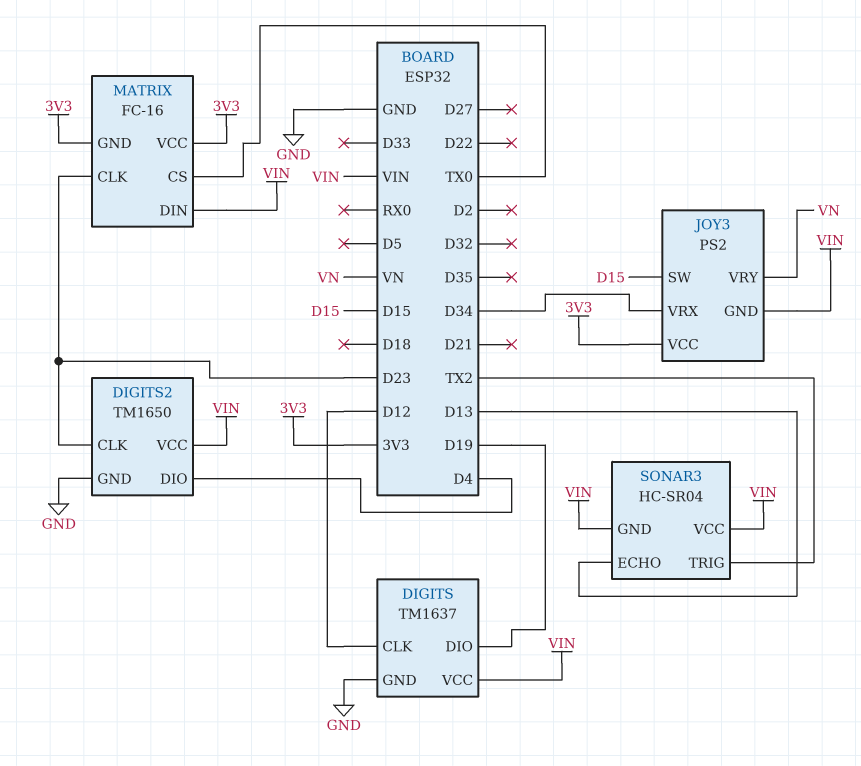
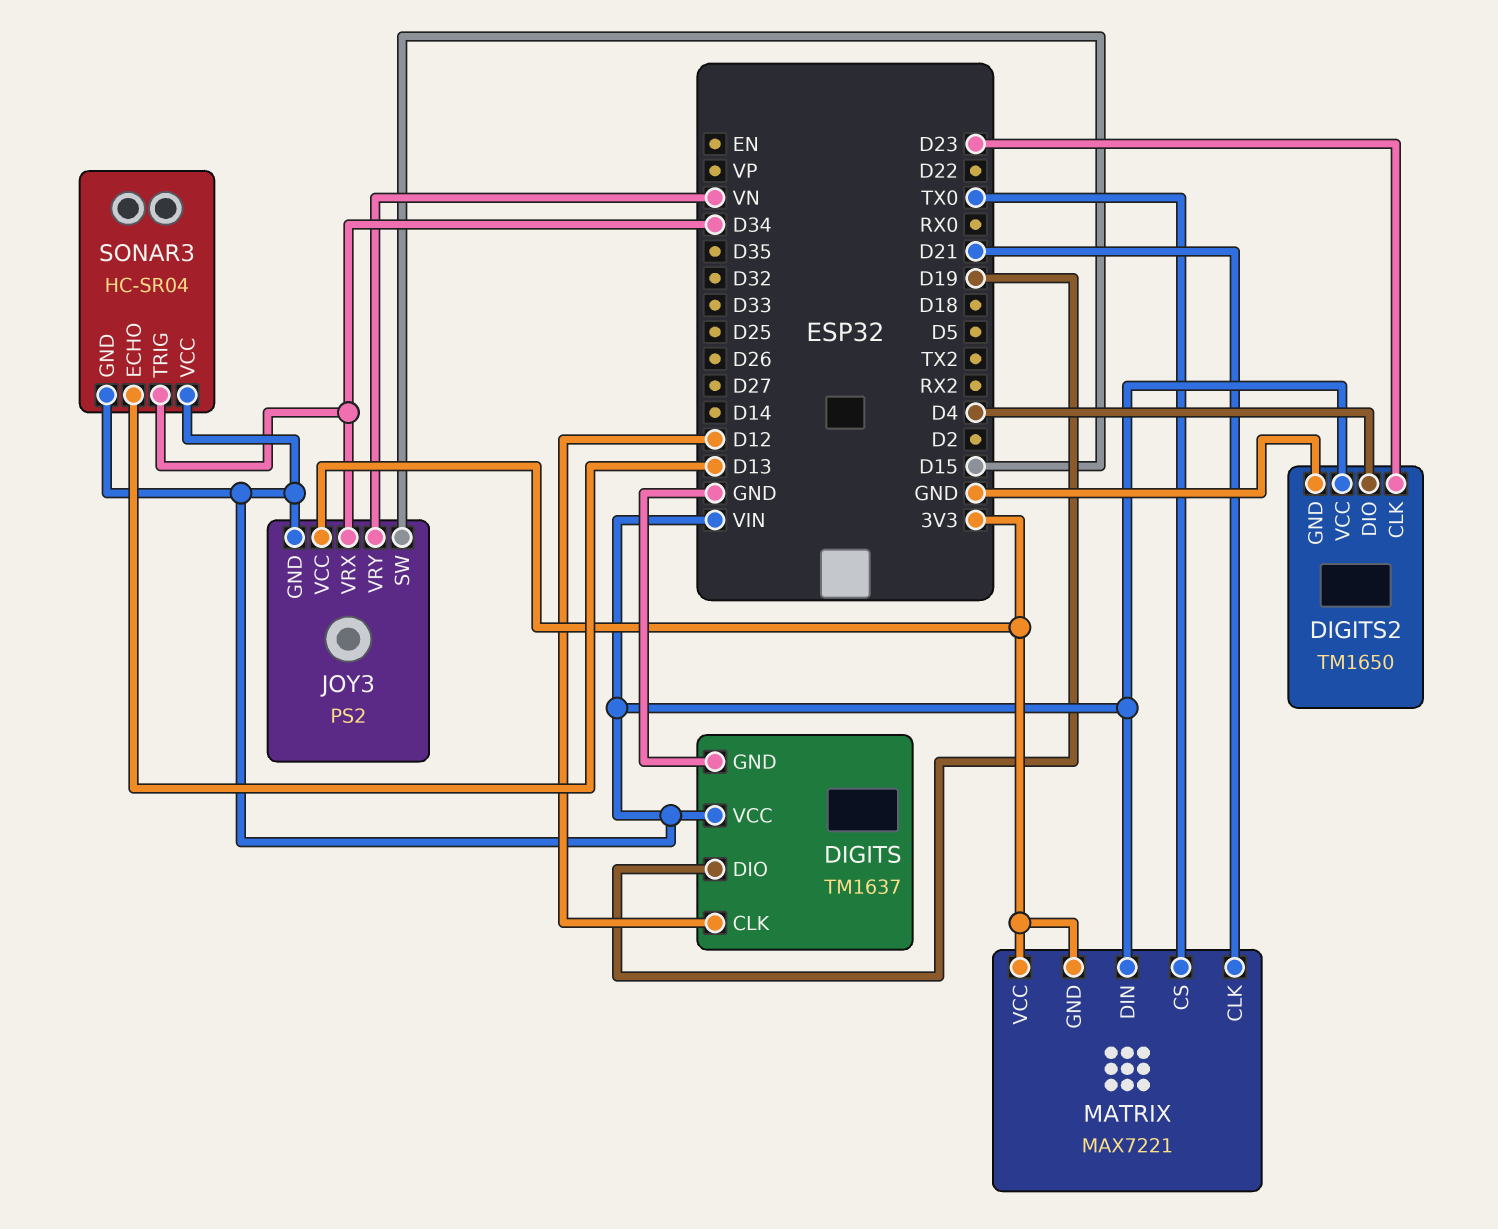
MATRIX: FC-16 -> MAX7221
MATRIX pin CLK: D23 -> D21
SONAR3 pin TRIG: TX2 -> D34

